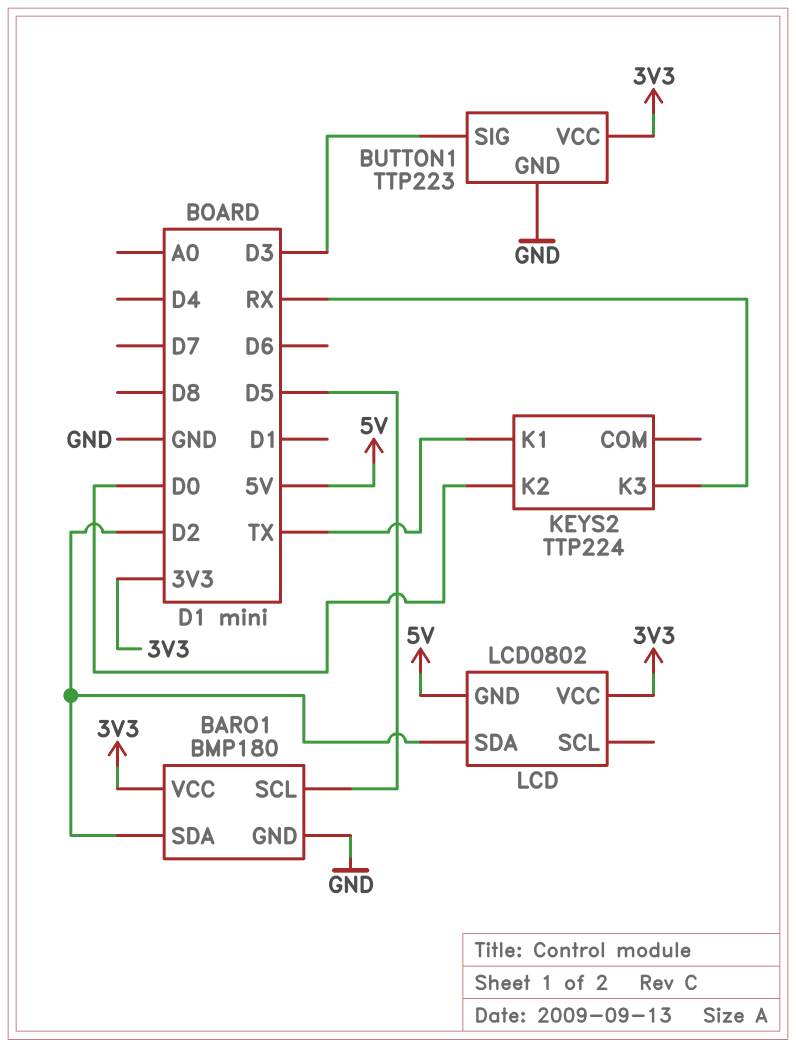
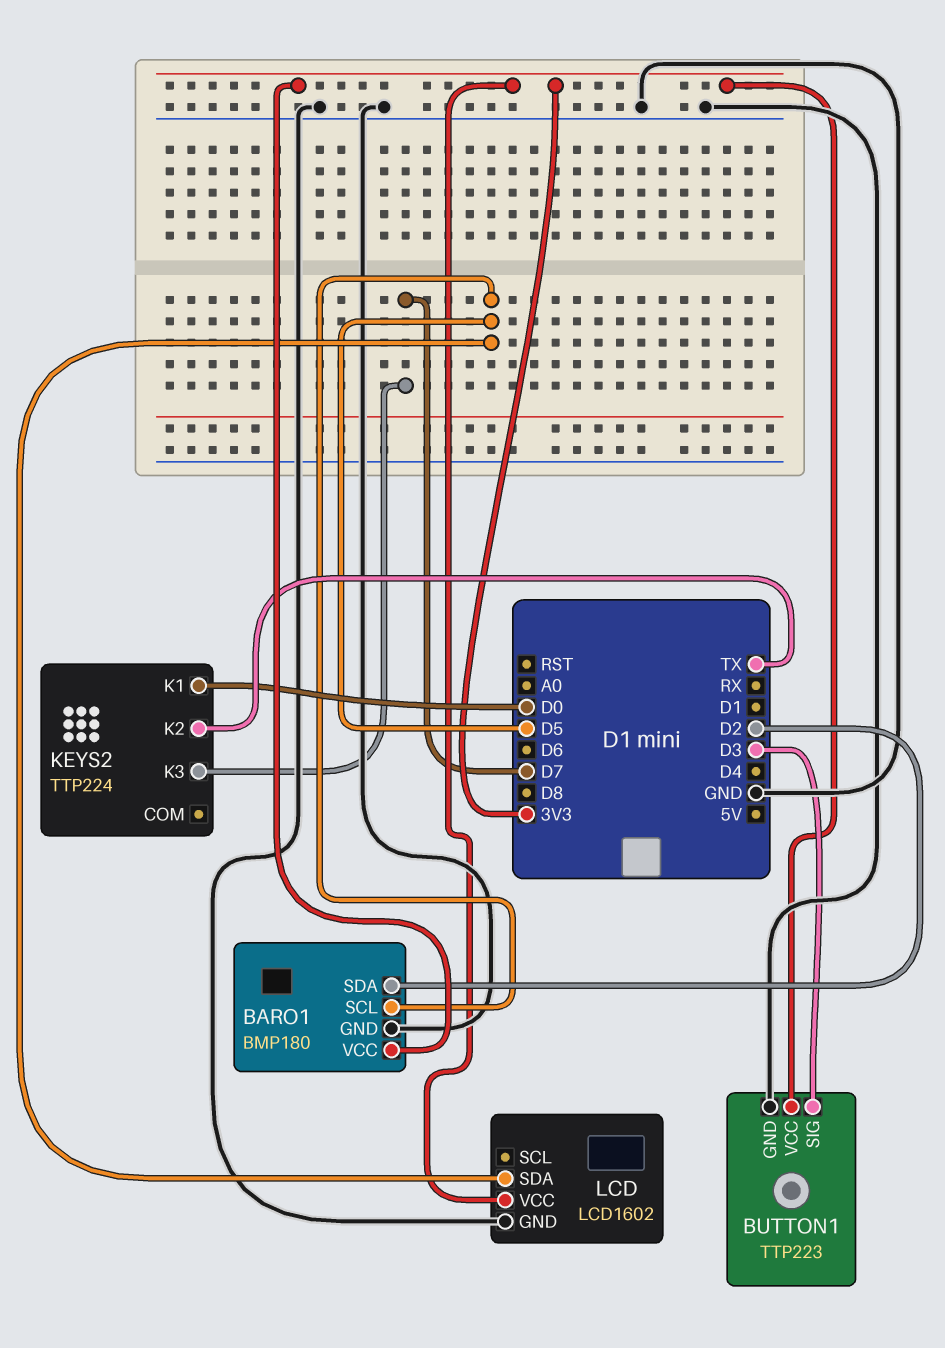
KEYS2 pin K1: TX -> D0
KEYS2 pin K2: D0 -> TX
KEYS2 pin K3: RX -> D7
LCD: LCD0802 -> LCD1602
LCD pin GND: 5V -> GND
LCD pin SDA: D2 -> D5

